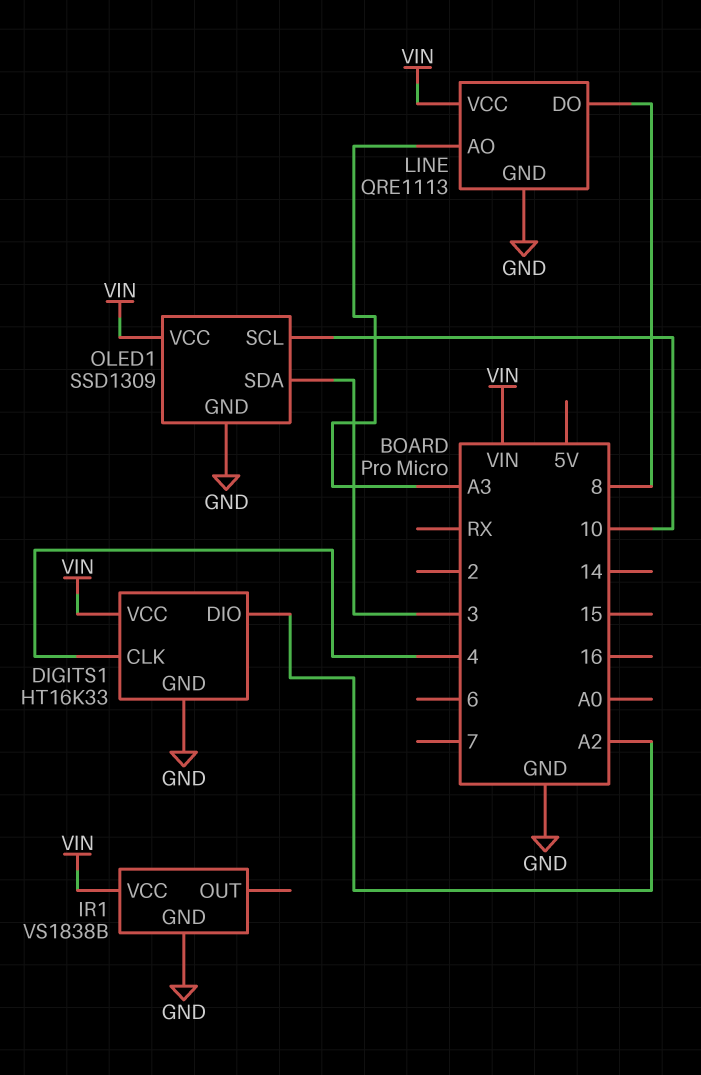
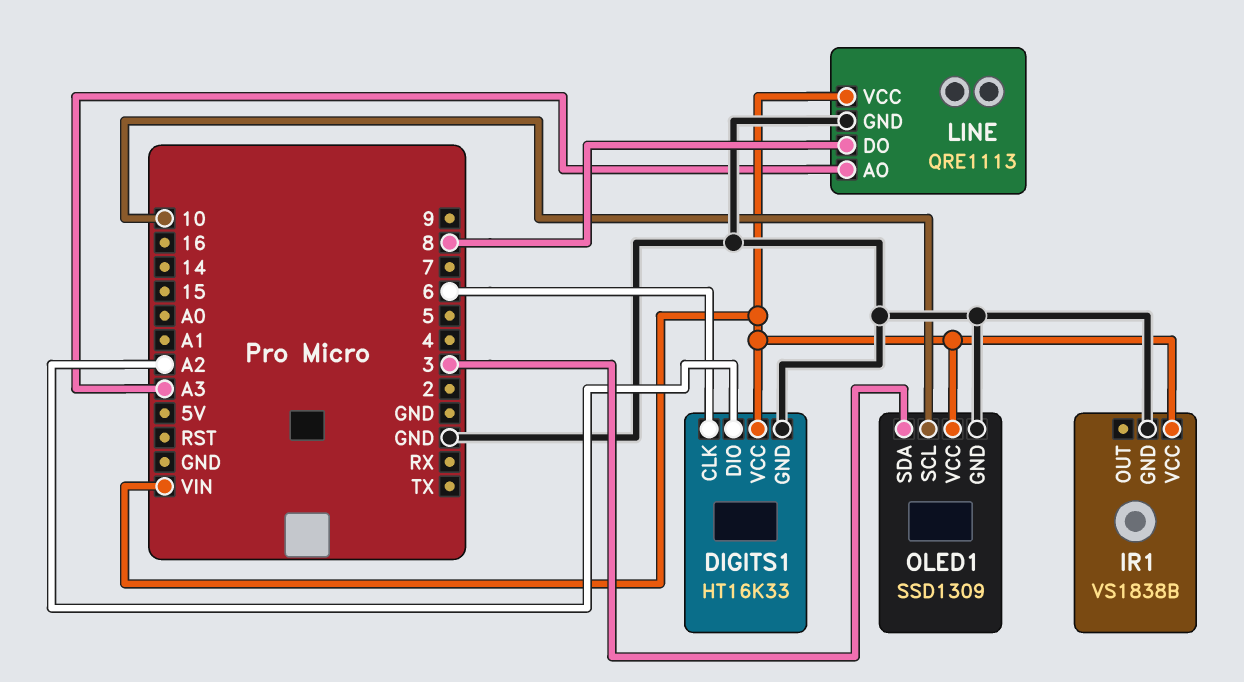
DIGITS1 pin CLK: 4 -> 6

